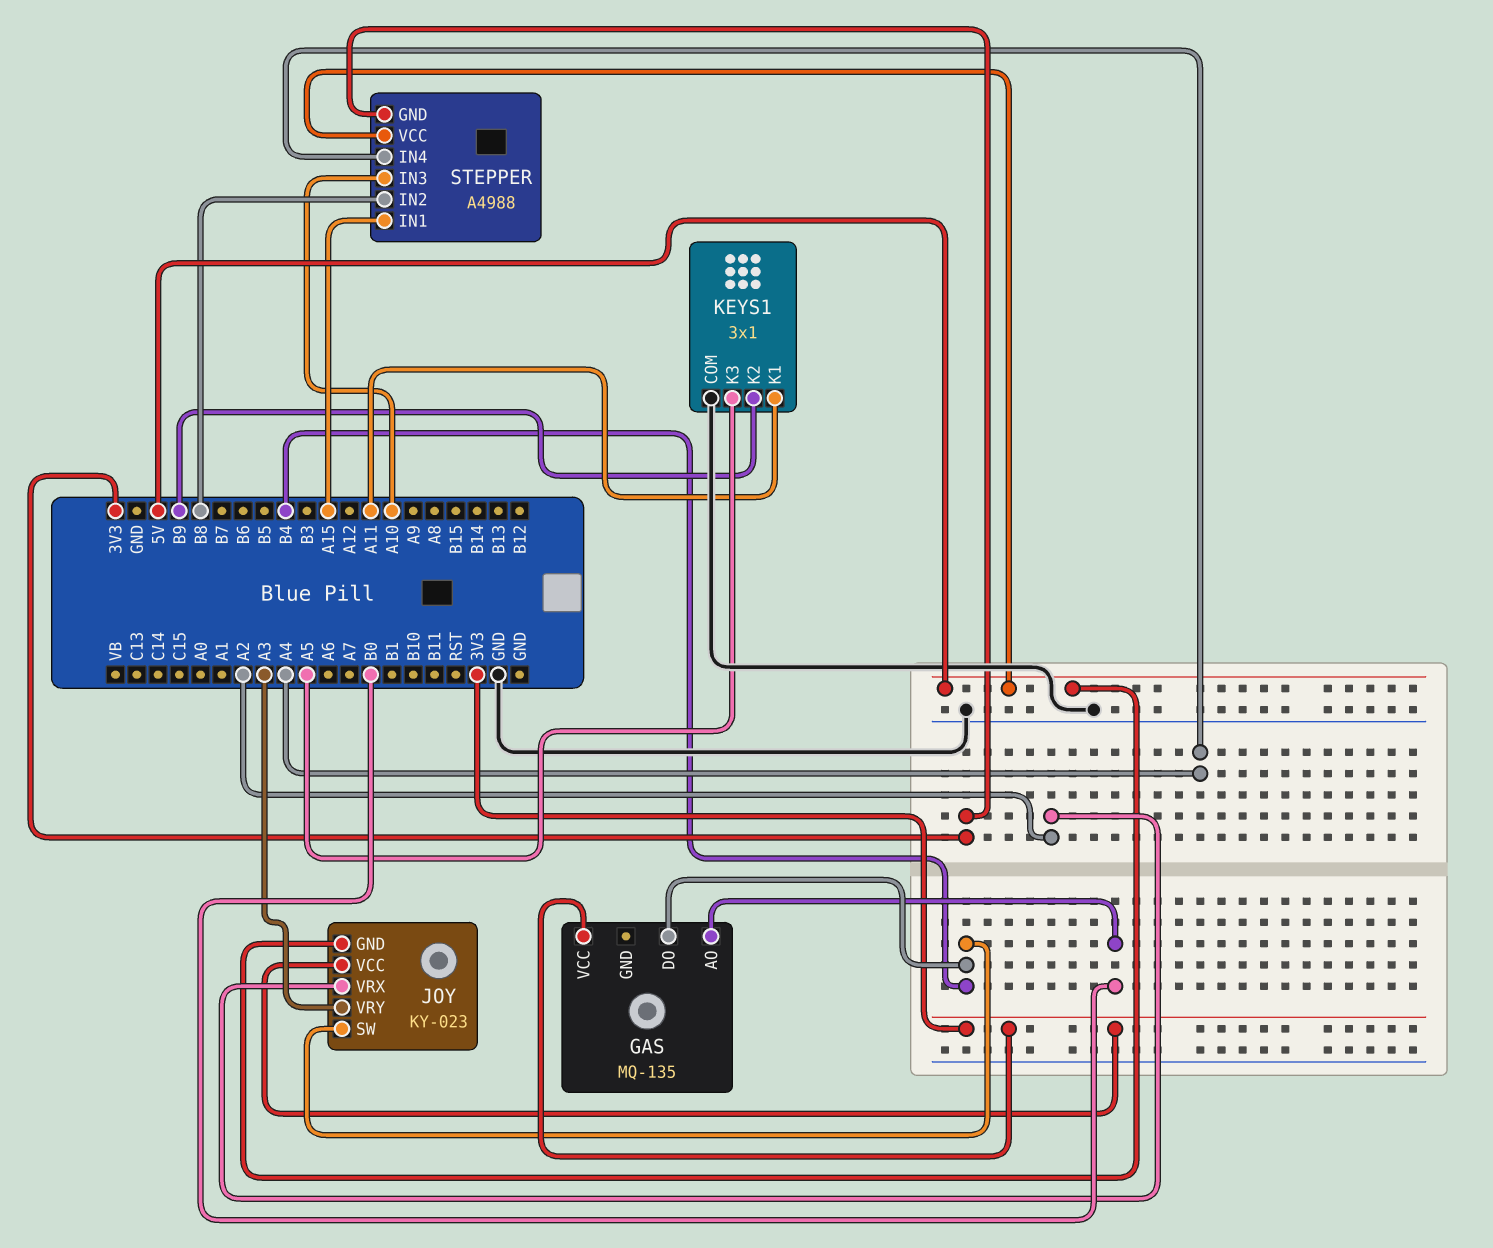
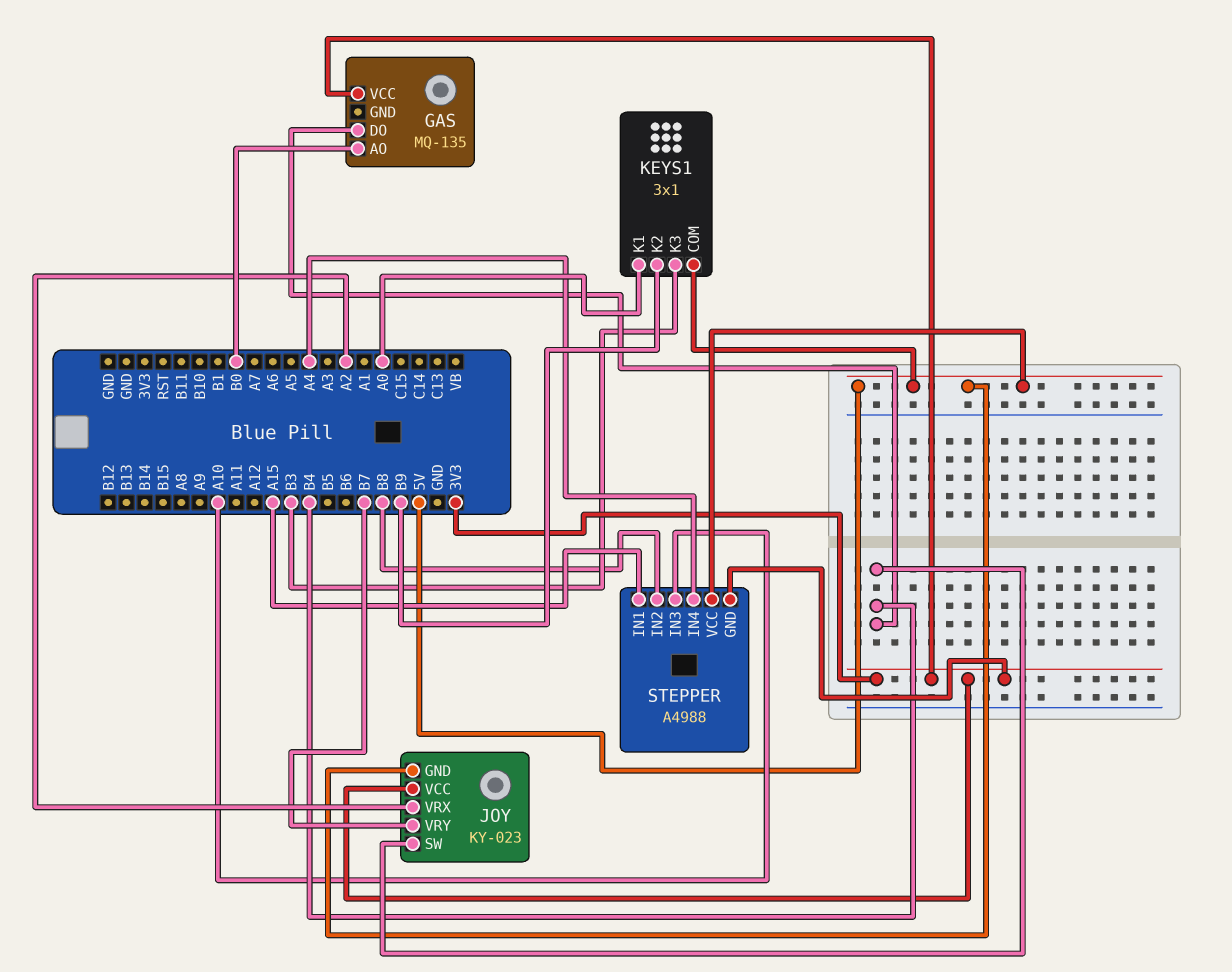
JOY pin VRY: A3 -> B7
KEYS1 pin COM: GND -> 5V
KEYS1 pin K1: A11 -> A0
KEYS1 pin K3: A5 -> B3

